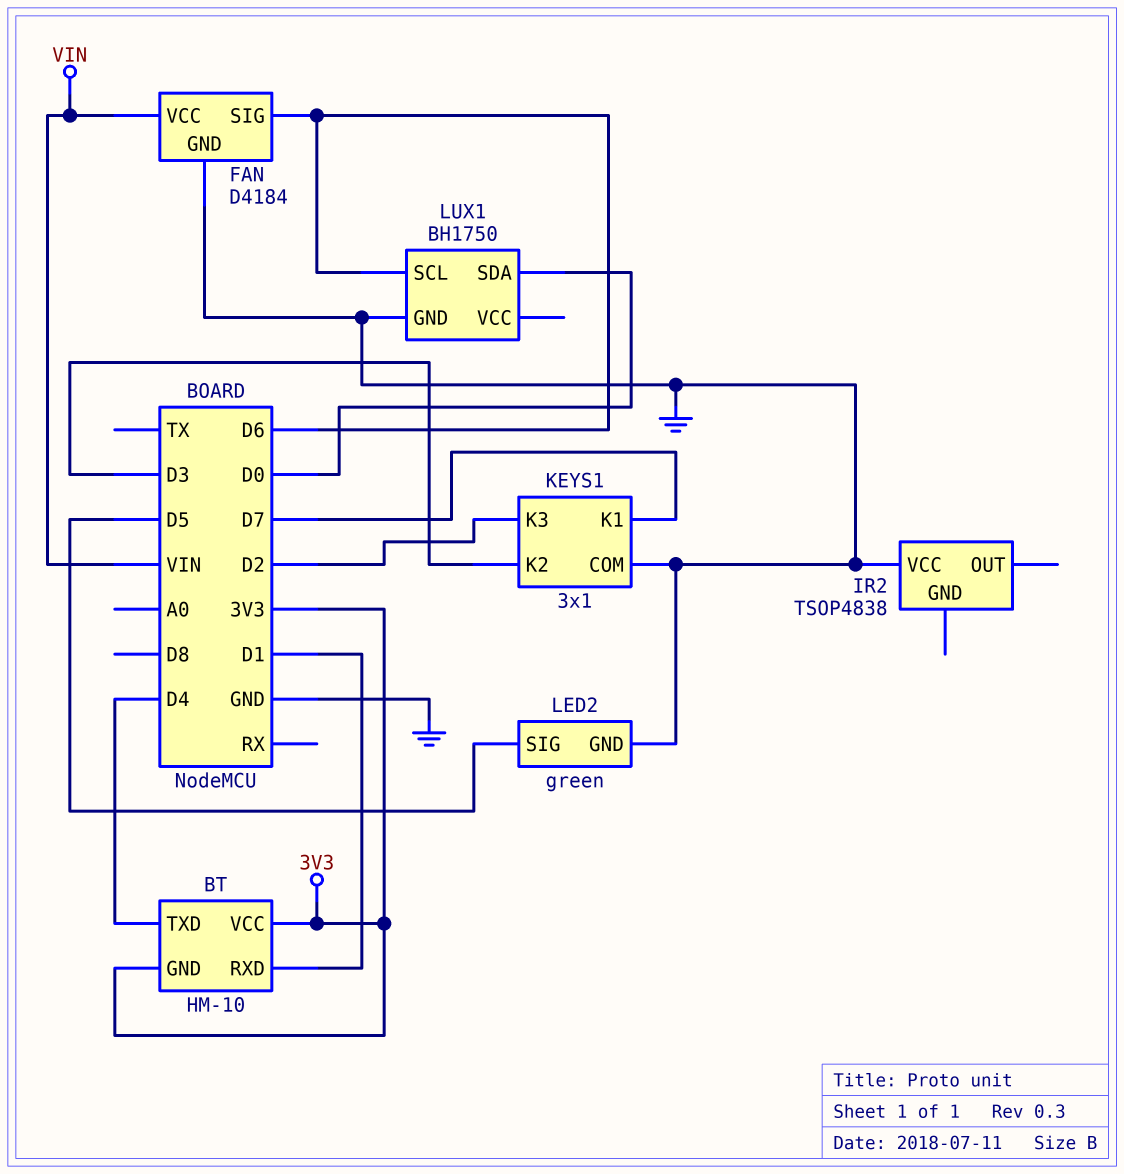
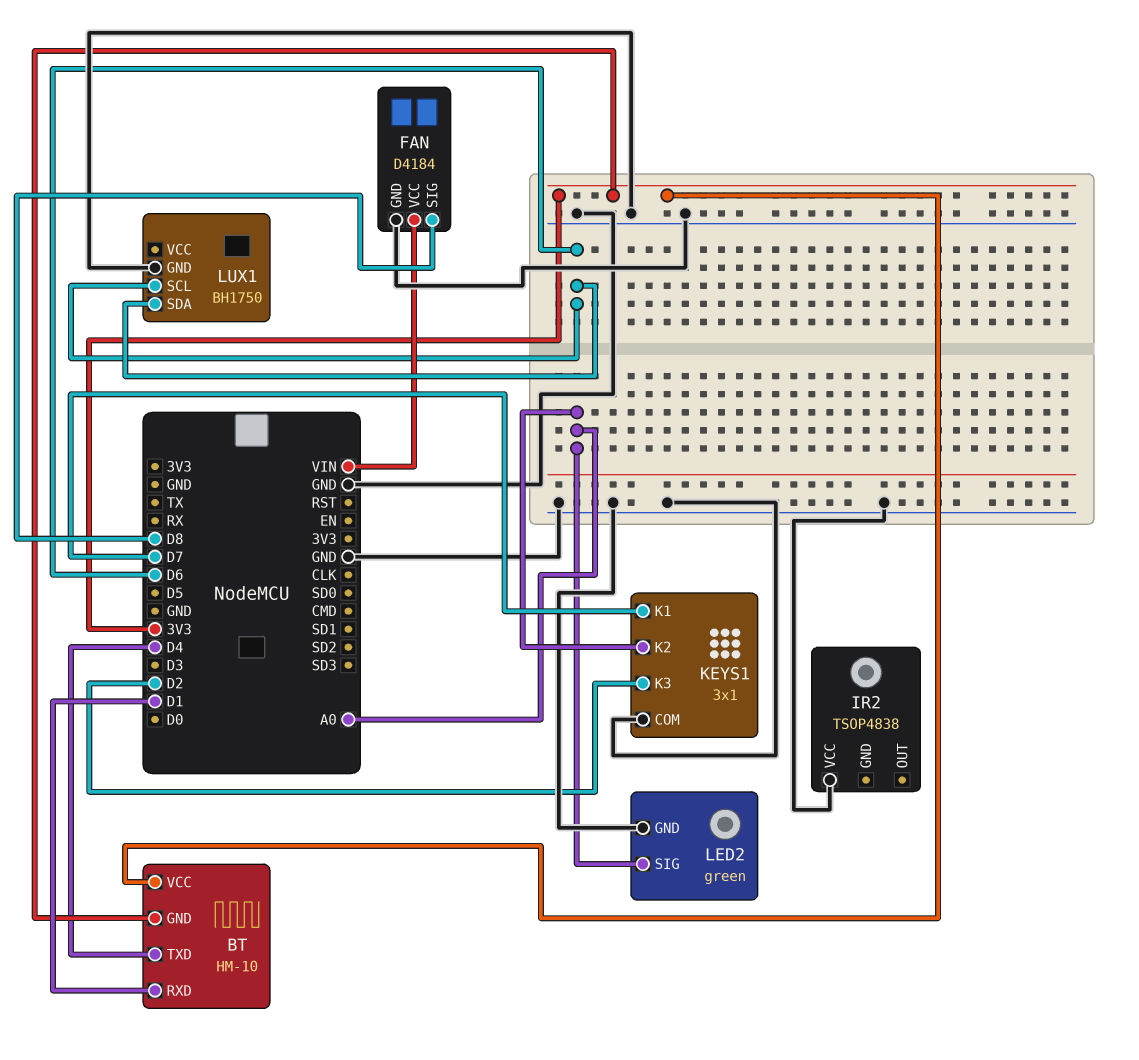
FAN pin SIG: D6 -> D8
KEYS1 pin K2: D3 -> A0
LED2 pin SIG: D5 -> A0
LUX1 pin SDA: D0 -> D6

